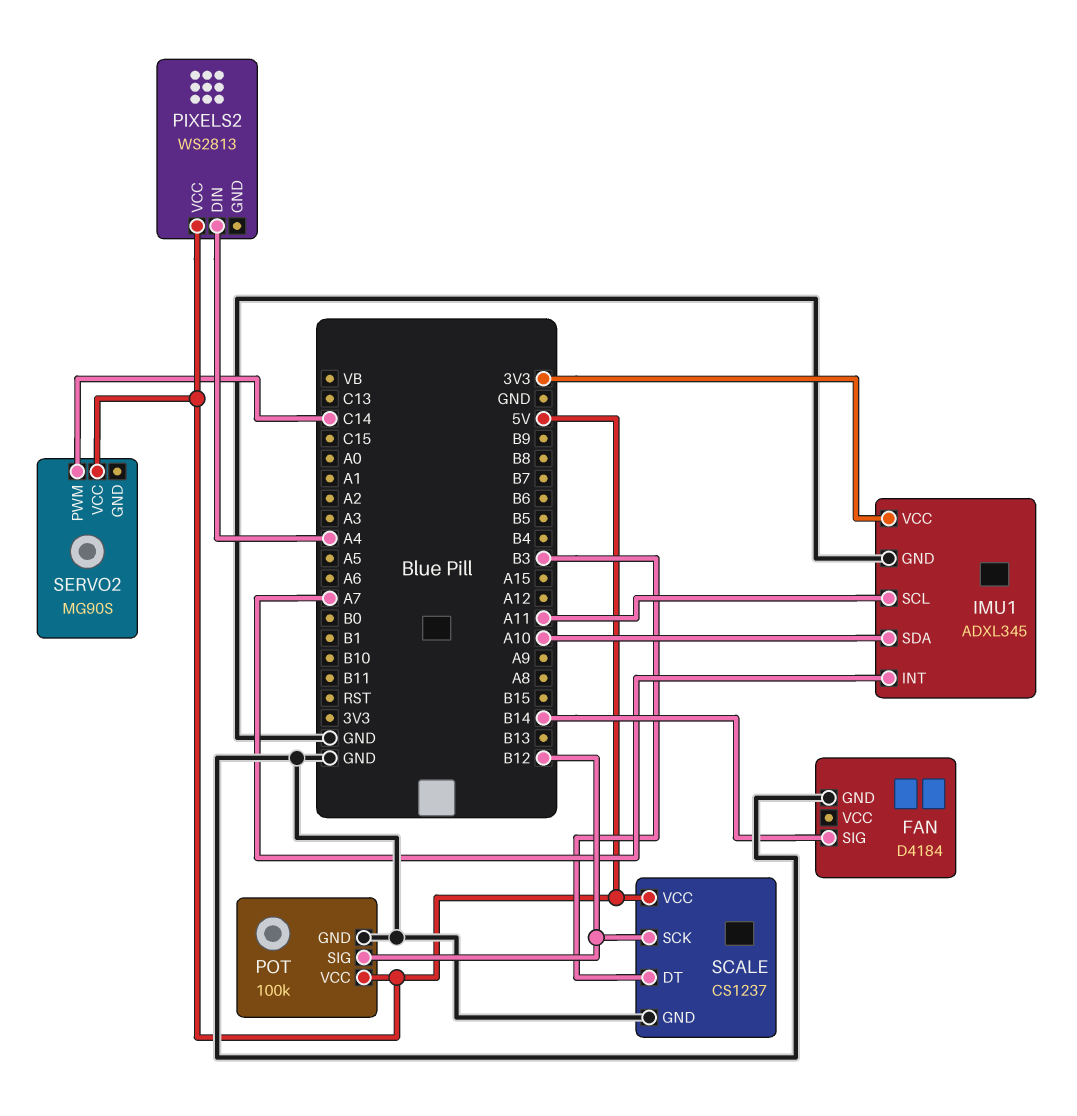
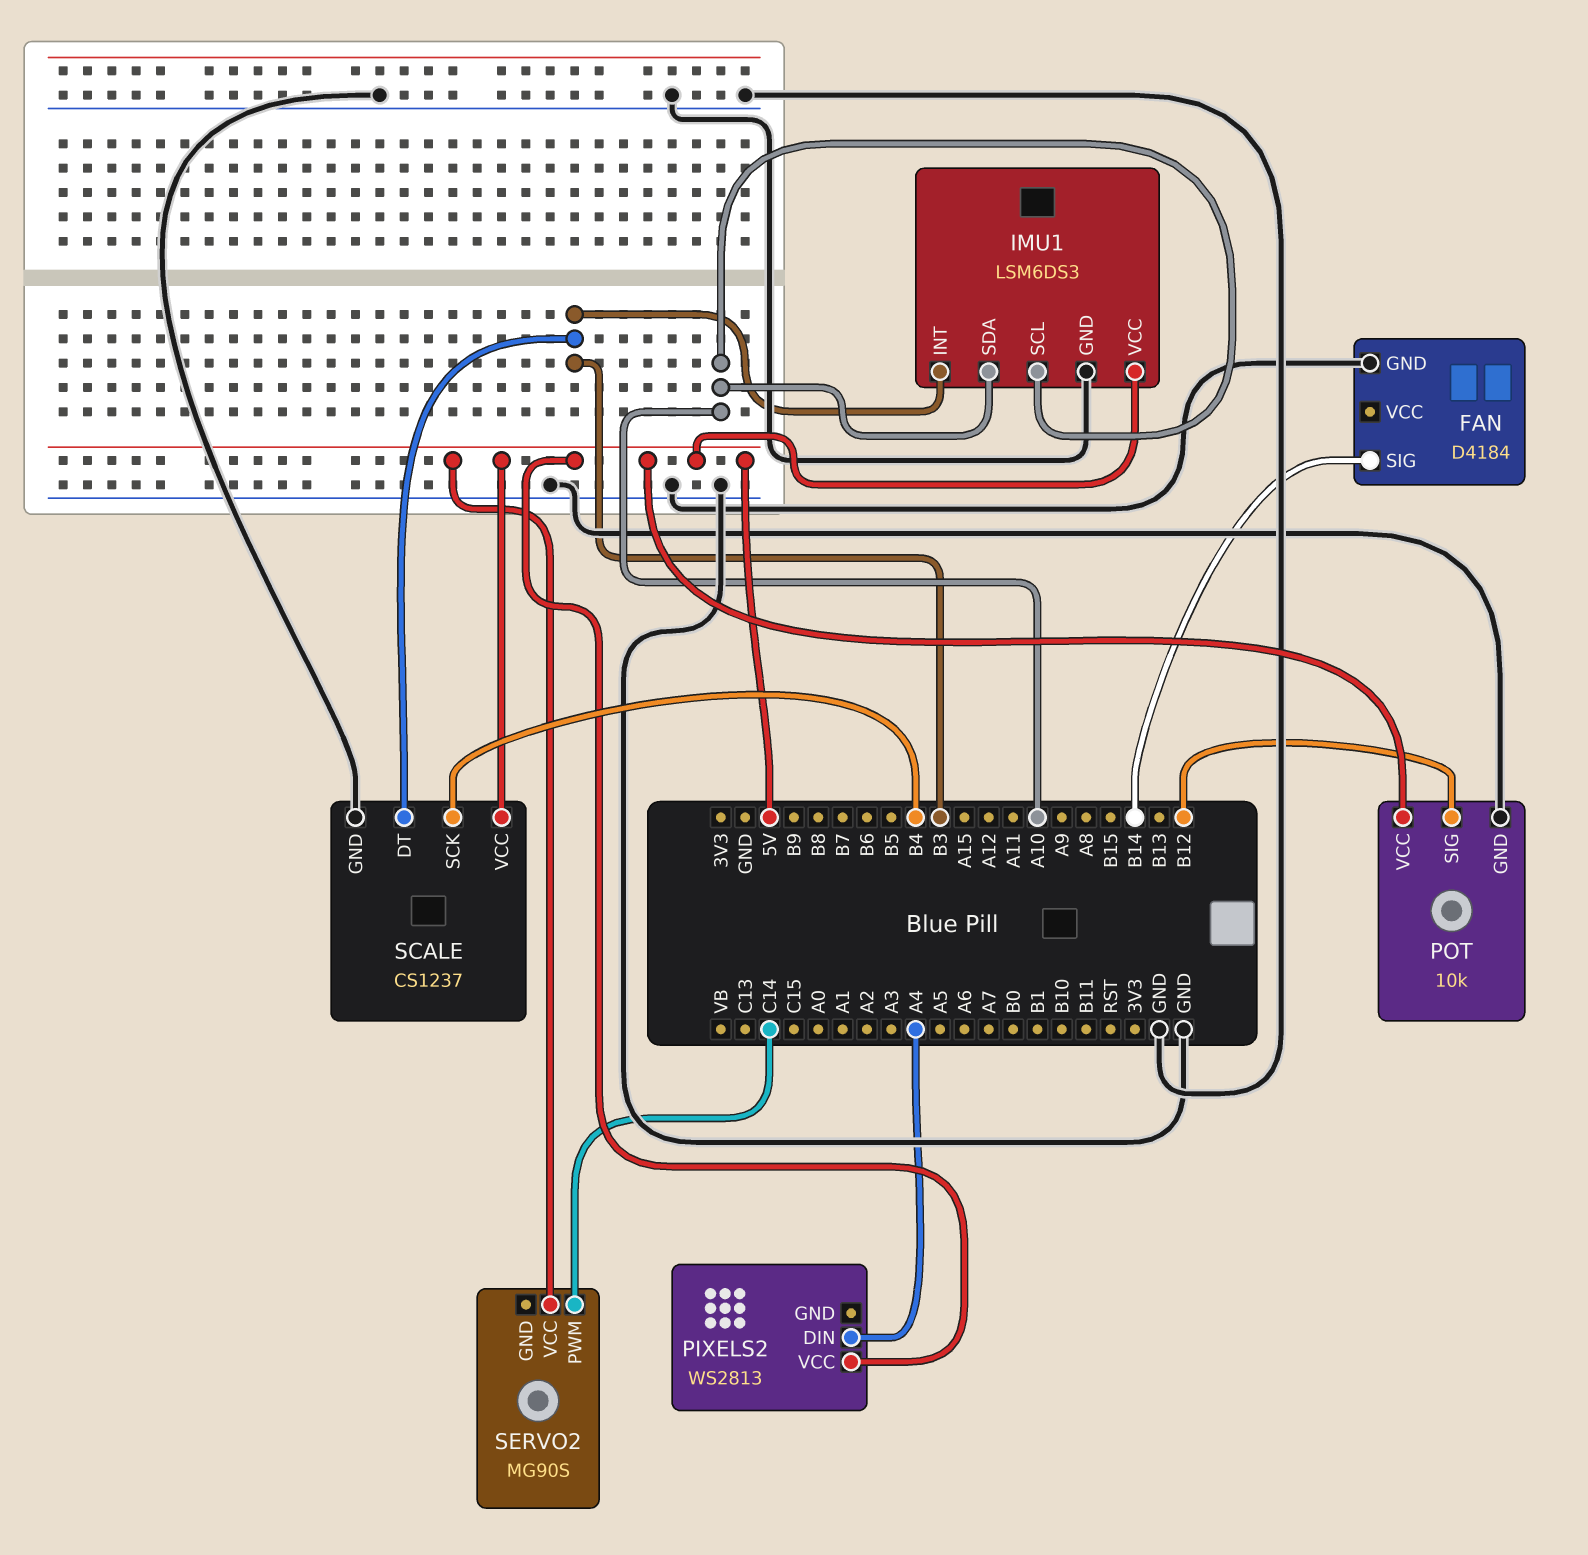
IMU1: ADXL345 -> LSM6DS3
IMU1 pin INT: A7 -> B3
IMU1 pin SCL: A11 -> A10
IMU1 pin VCC: 3V3 -> 5V
POT: 100k -> 10k
SCALE pin SCK: B12 -> B4

